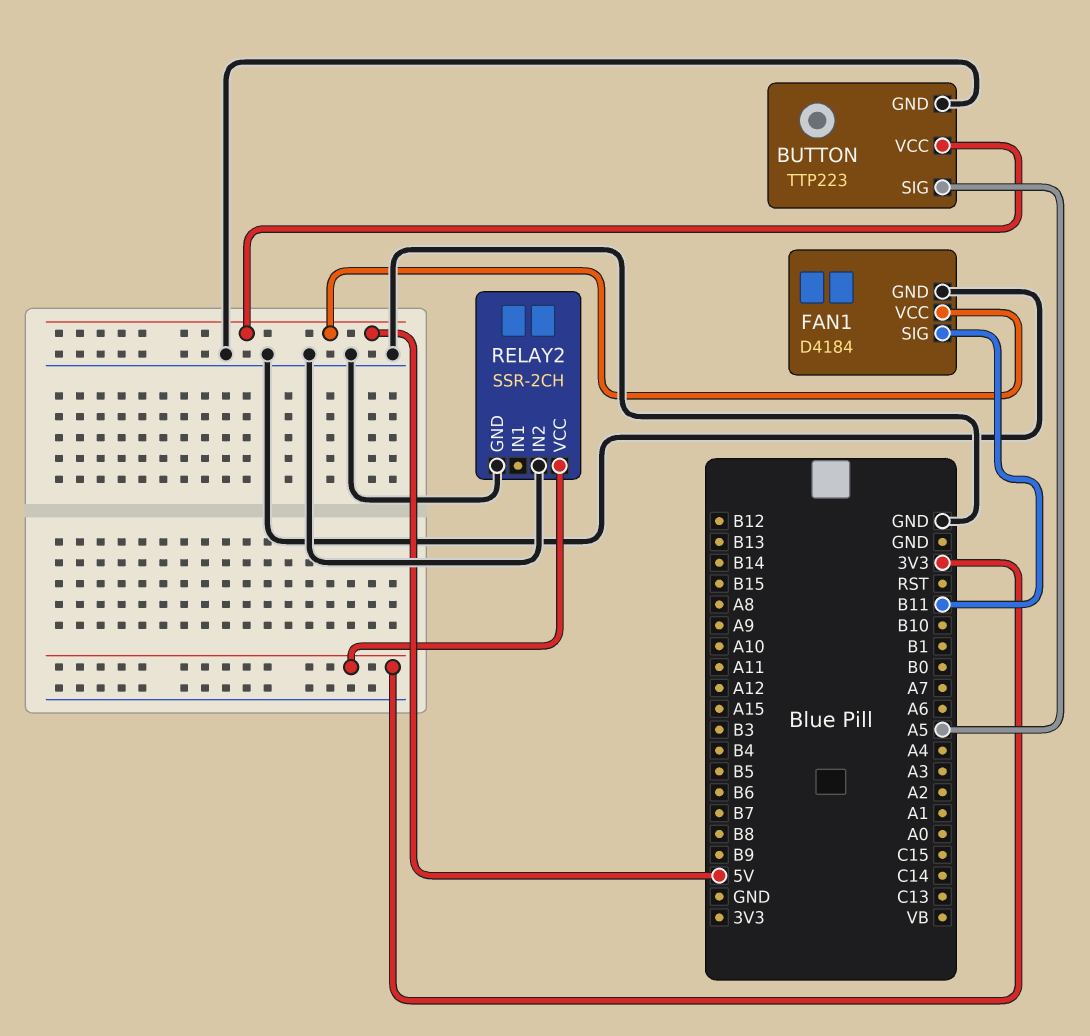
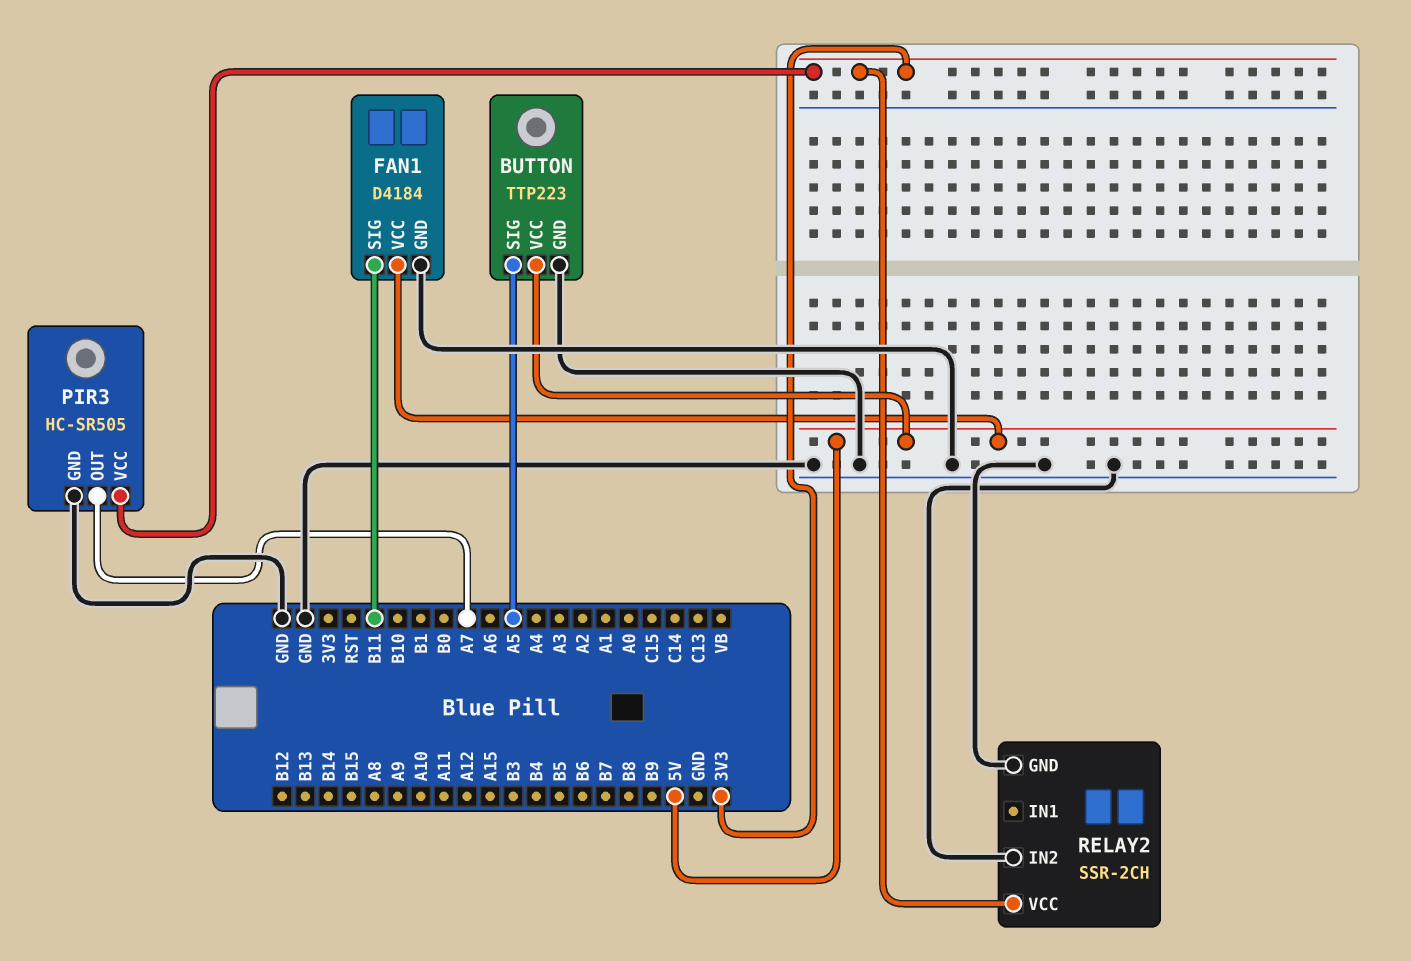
PIR3: none -> HC-SR505
PIR3 pin GND: none -> GND
PIR3 pin OUT: none -> A7
PIR3 pin VCC: none -> 3V3

